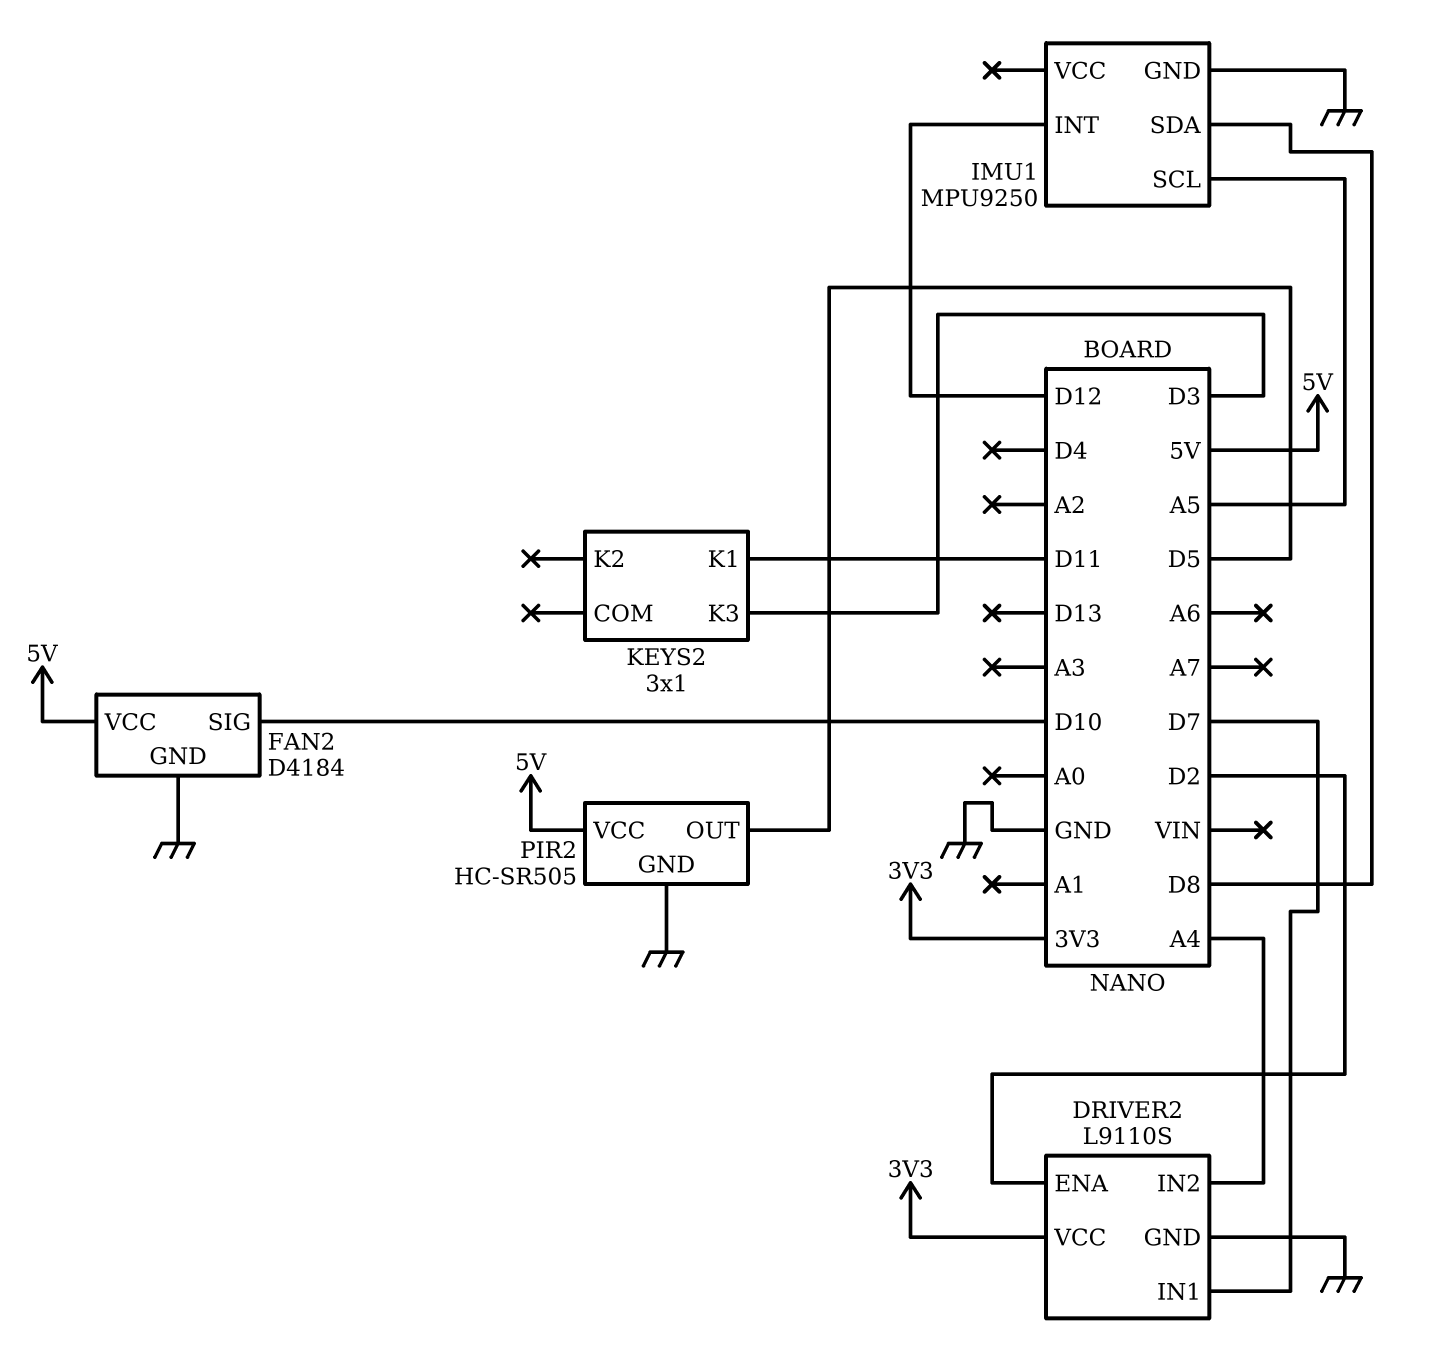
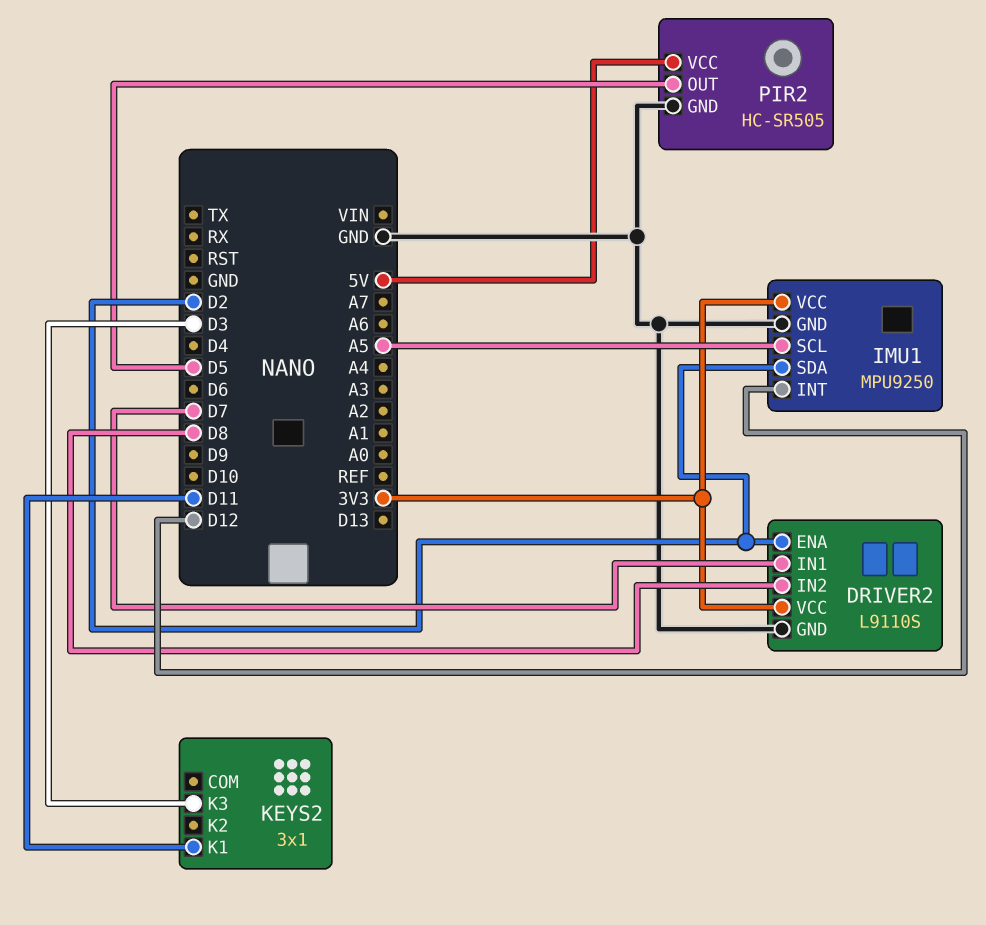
DRIVER2 pin IN2: A4 -> D8
FAN2: D4184 -> none
FAN2 pin GND: GND -> none
FAN2 pin SIG: D10 -> none
FAN2 pin VCC: 5V -> none
IMU1 pin SDA: D8 -> D2
IMU1 pin VCC: none -> 3V3

